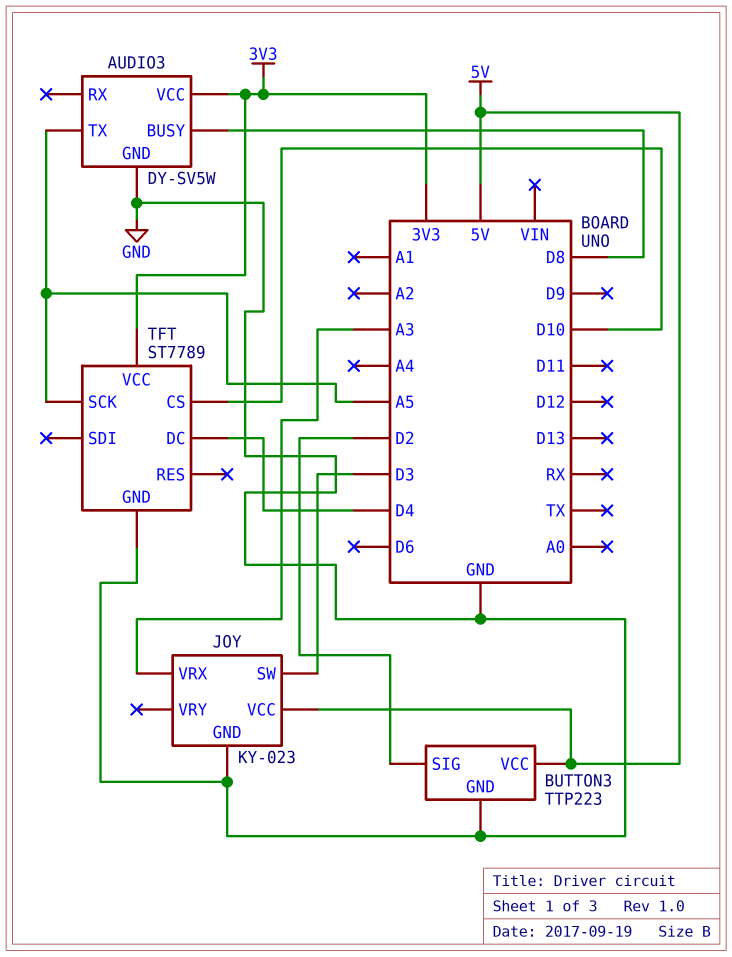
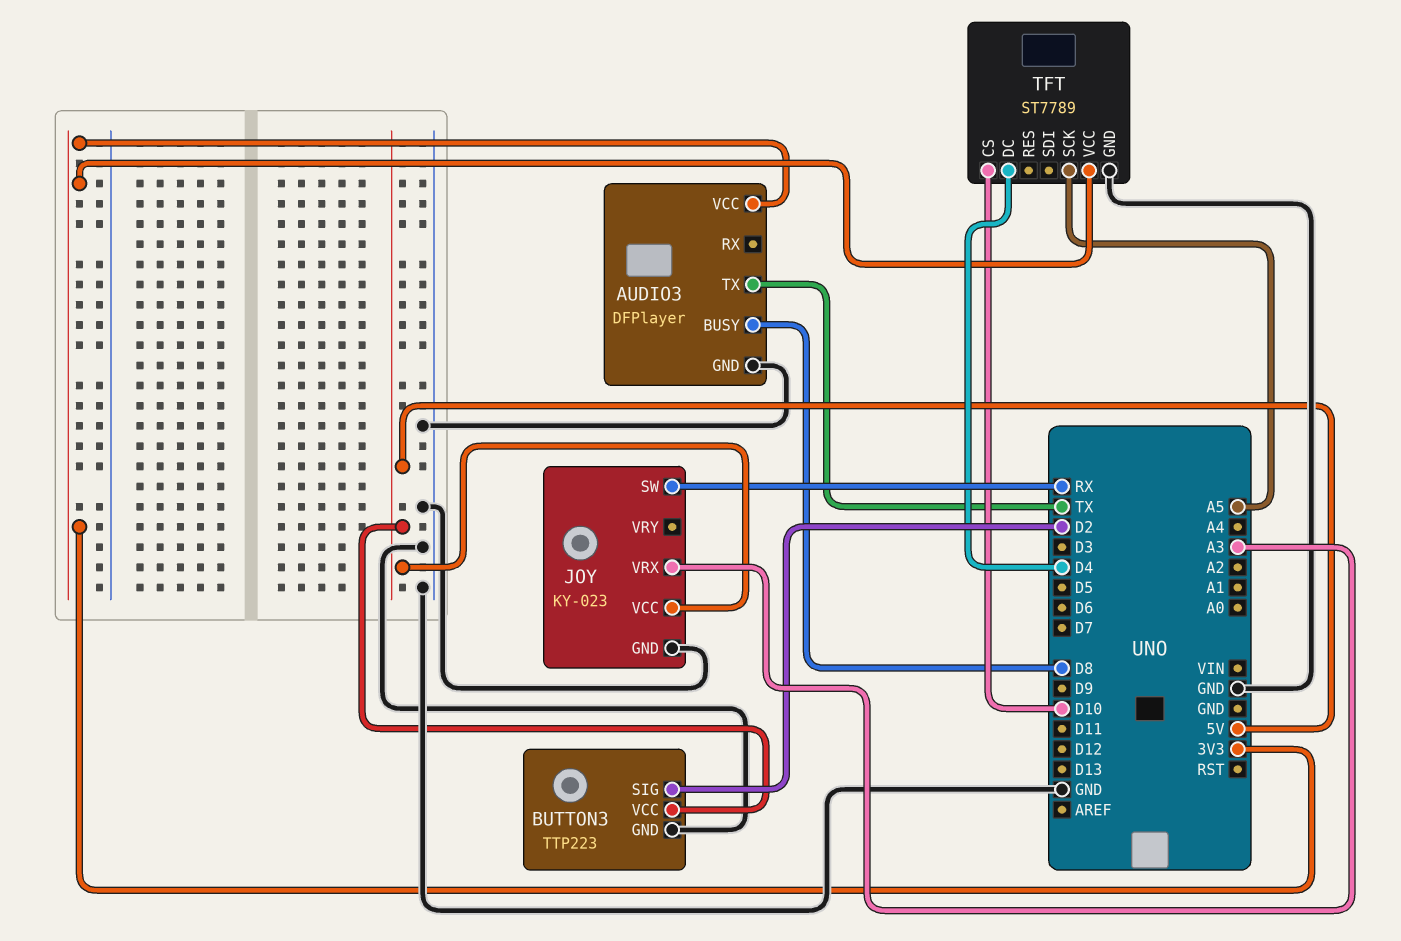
AUDIO3: DY-SV5W -> DFPlayer
AUDIO3 pin TX: A5 -> TX
JOY pin SW: D3 -> RX

